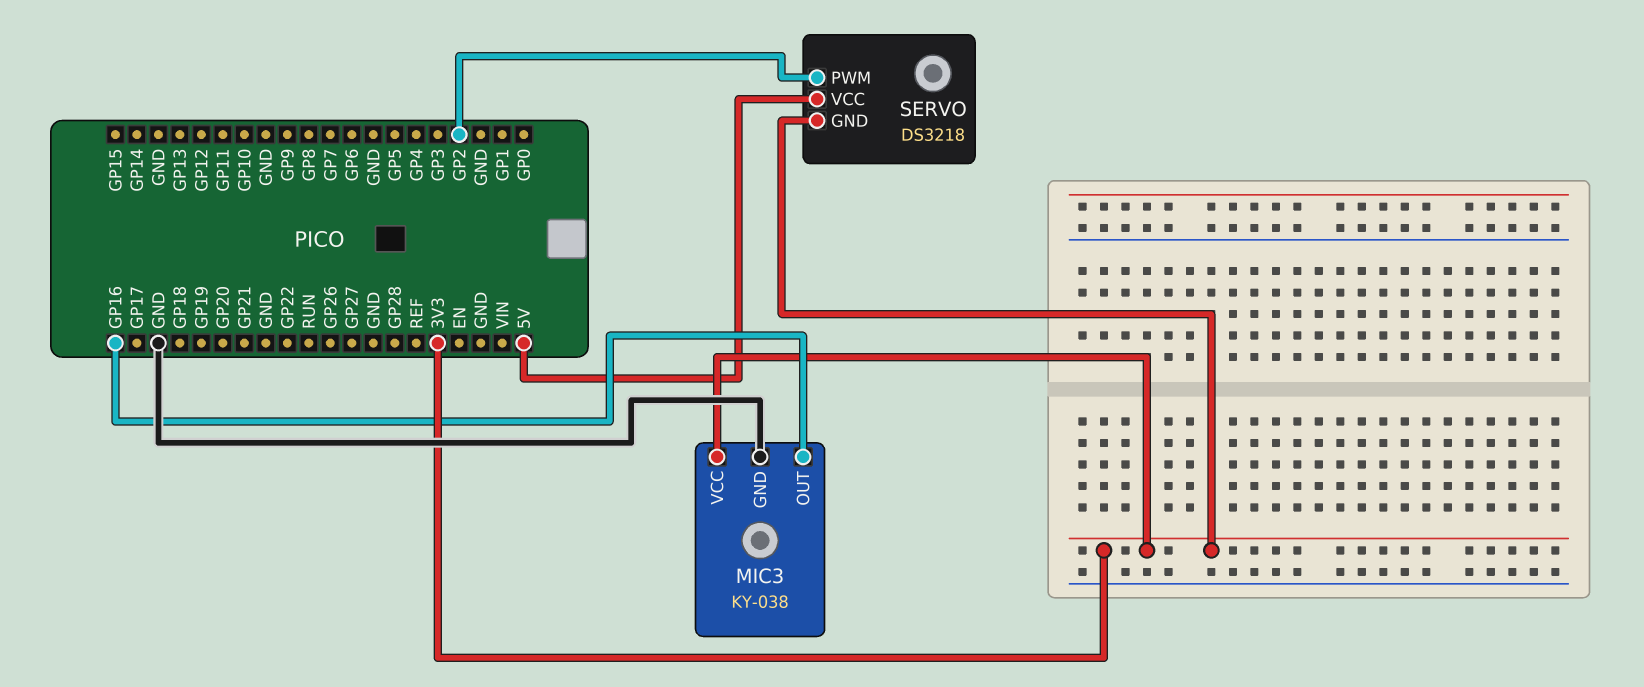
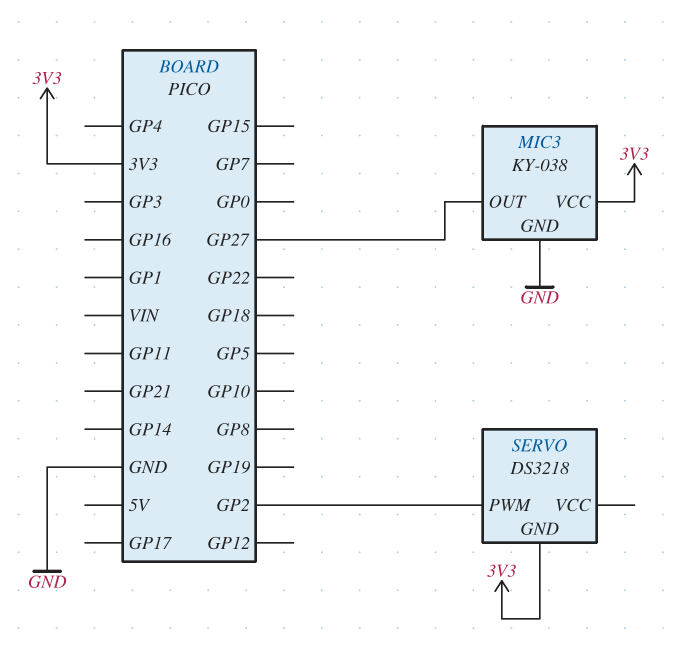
MIC3 pin OUT: GP16 -> GP27
SERVO pin VCC: 5V -> none

